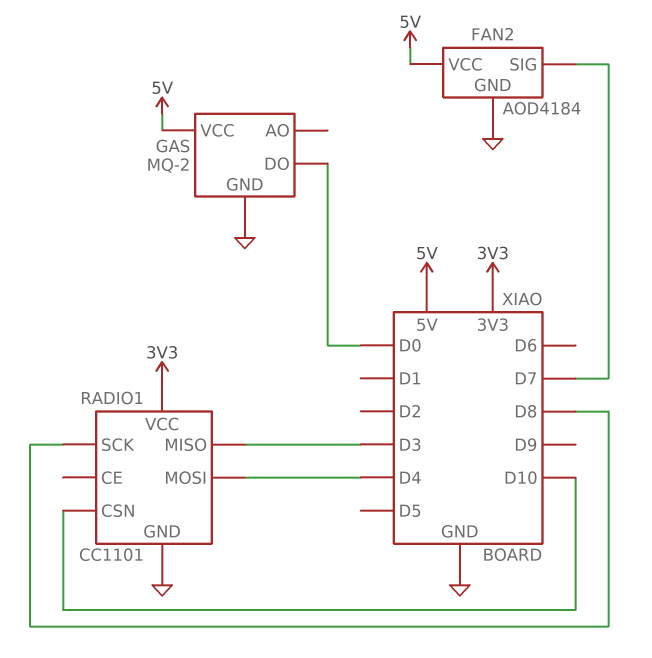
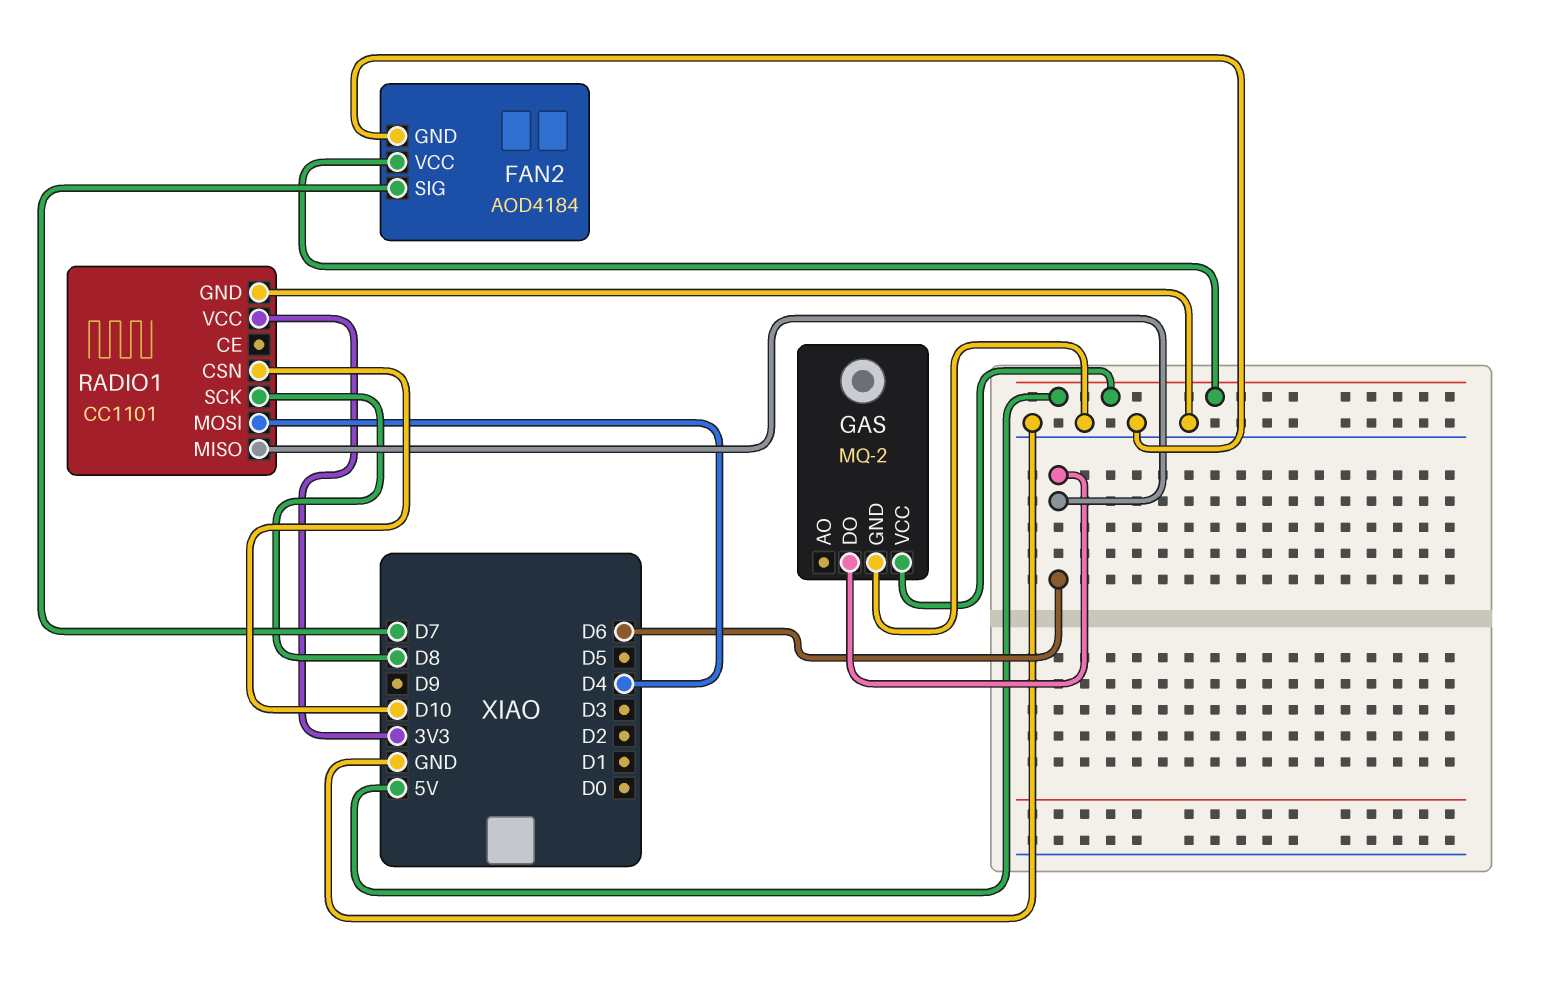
GAS pin DO: D0 -> D6
RADIO1 pin MISO: D3 -> D6

